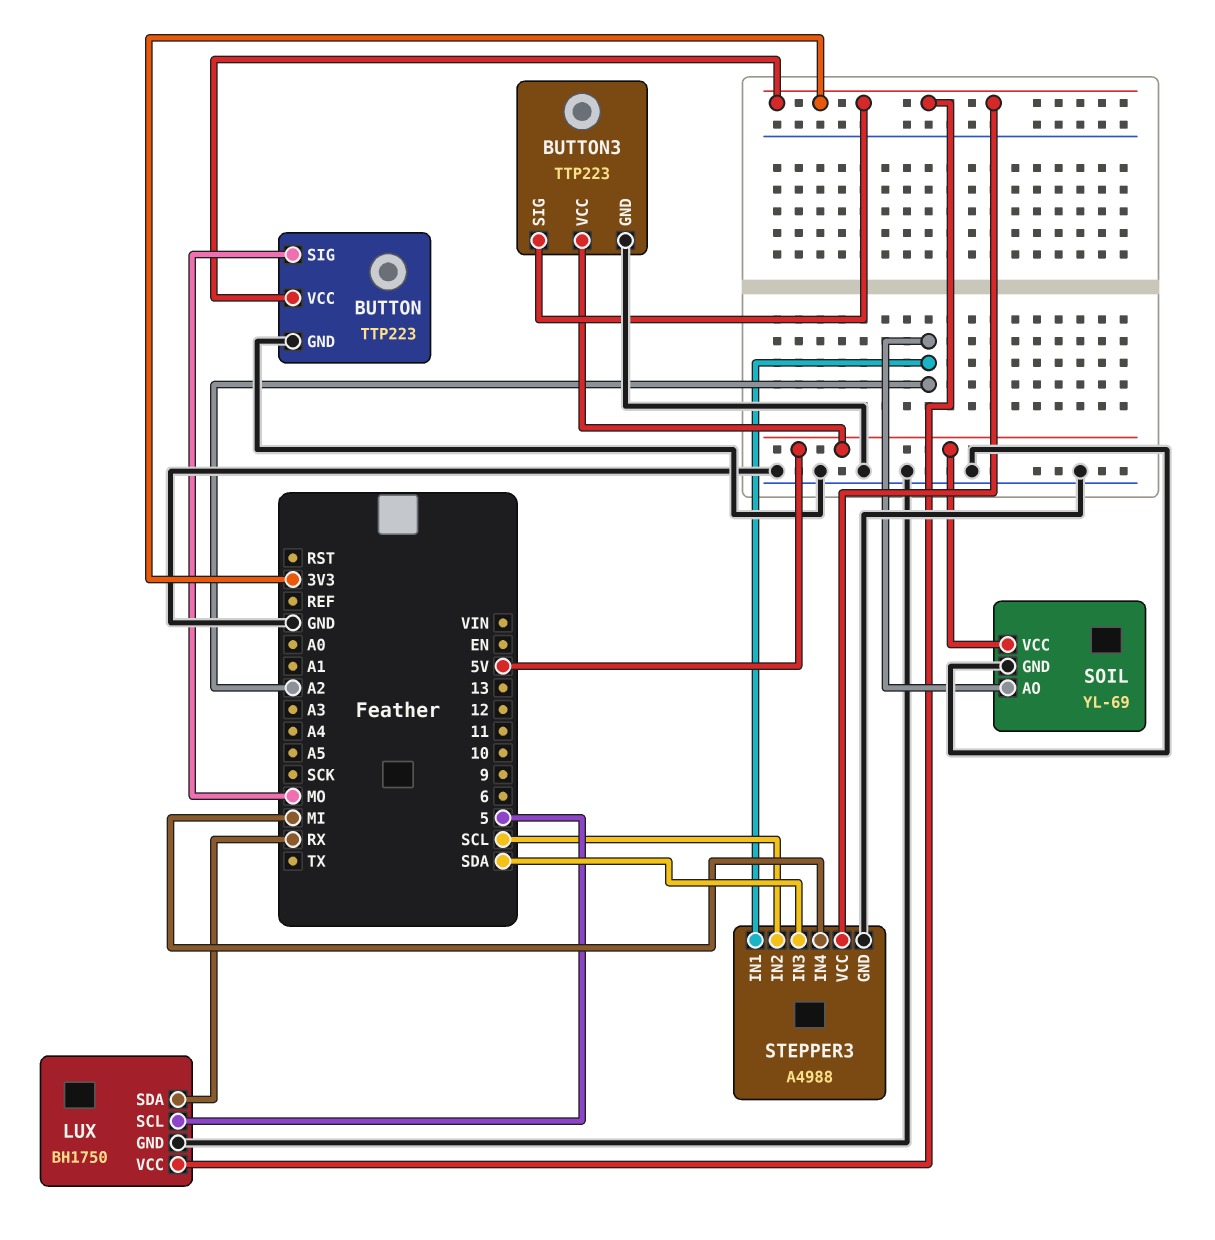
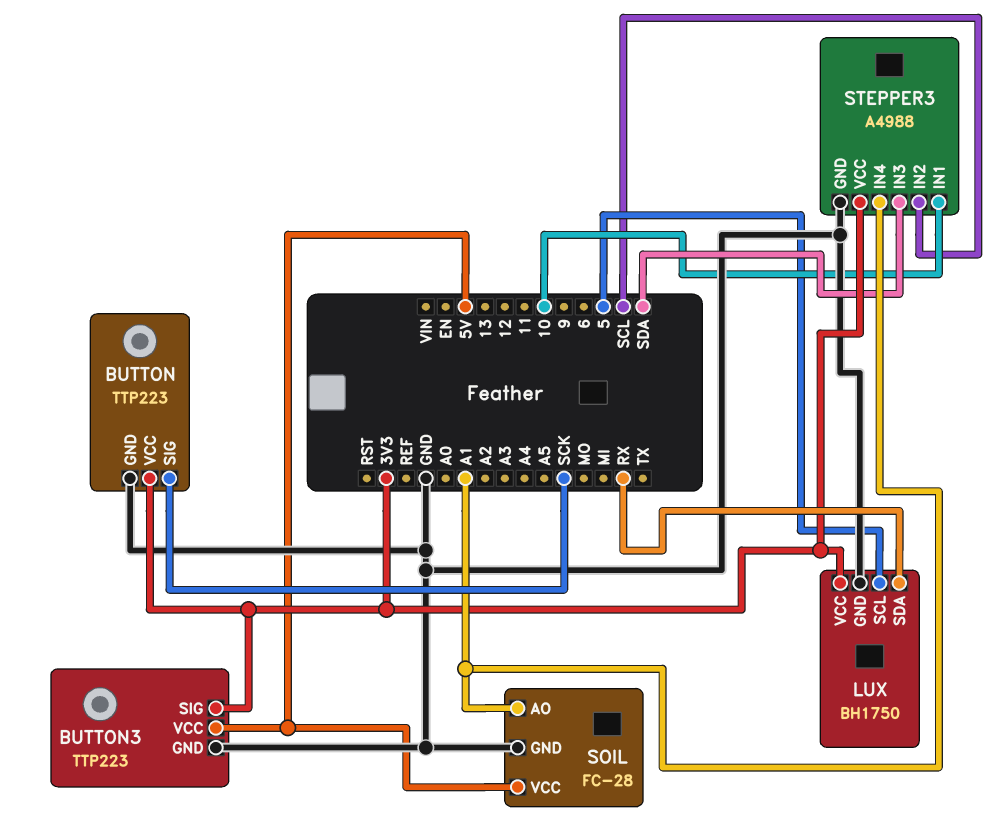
BUTTON pin SIG: MO -> SCK
SOIL: YL-69 -> FC-28
SOIL pin AO: A2 -> A1
STEPPER3 pin IN1: A2 -> 10
STEPPER3 pin IN4: MI -> A1

